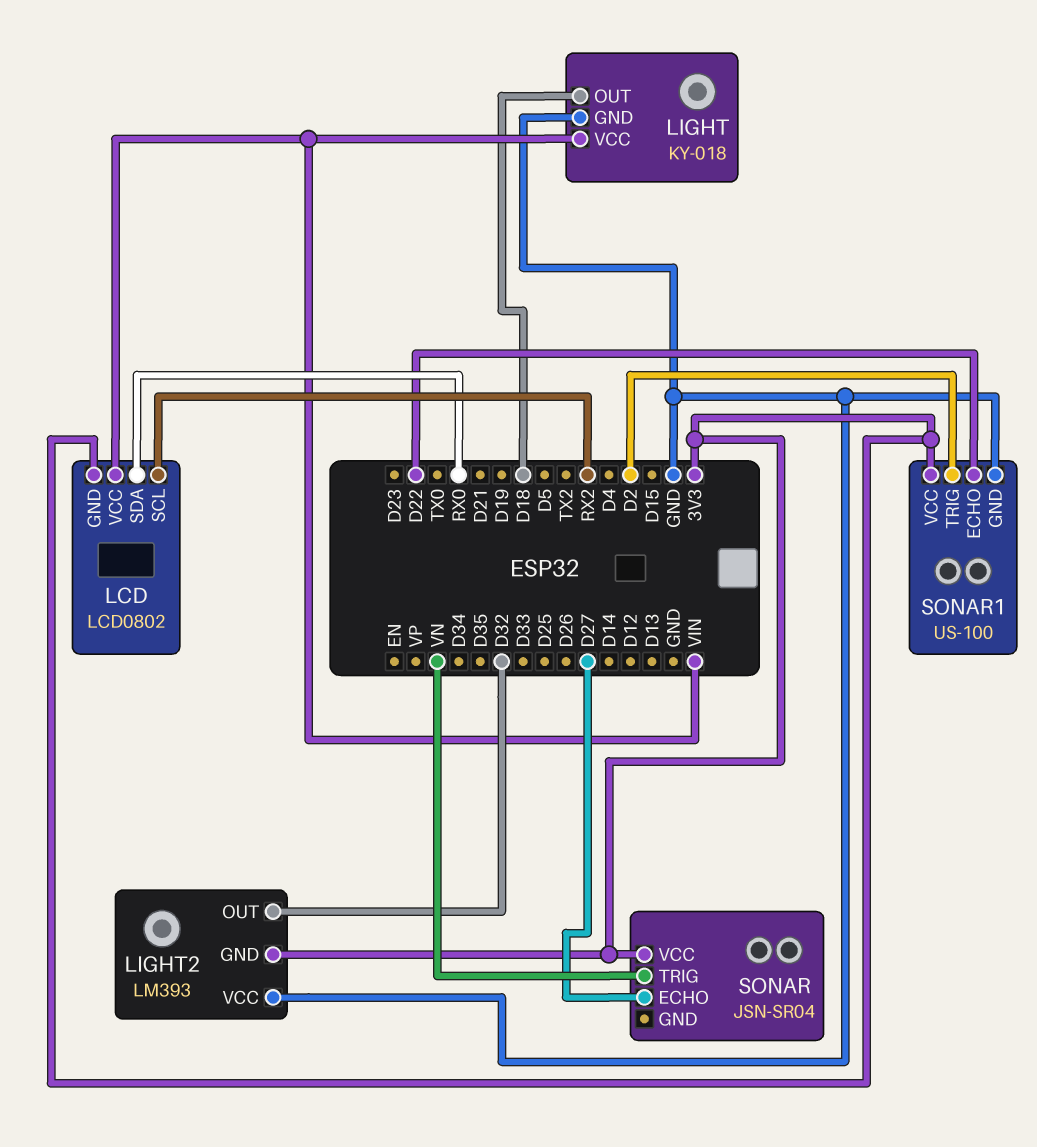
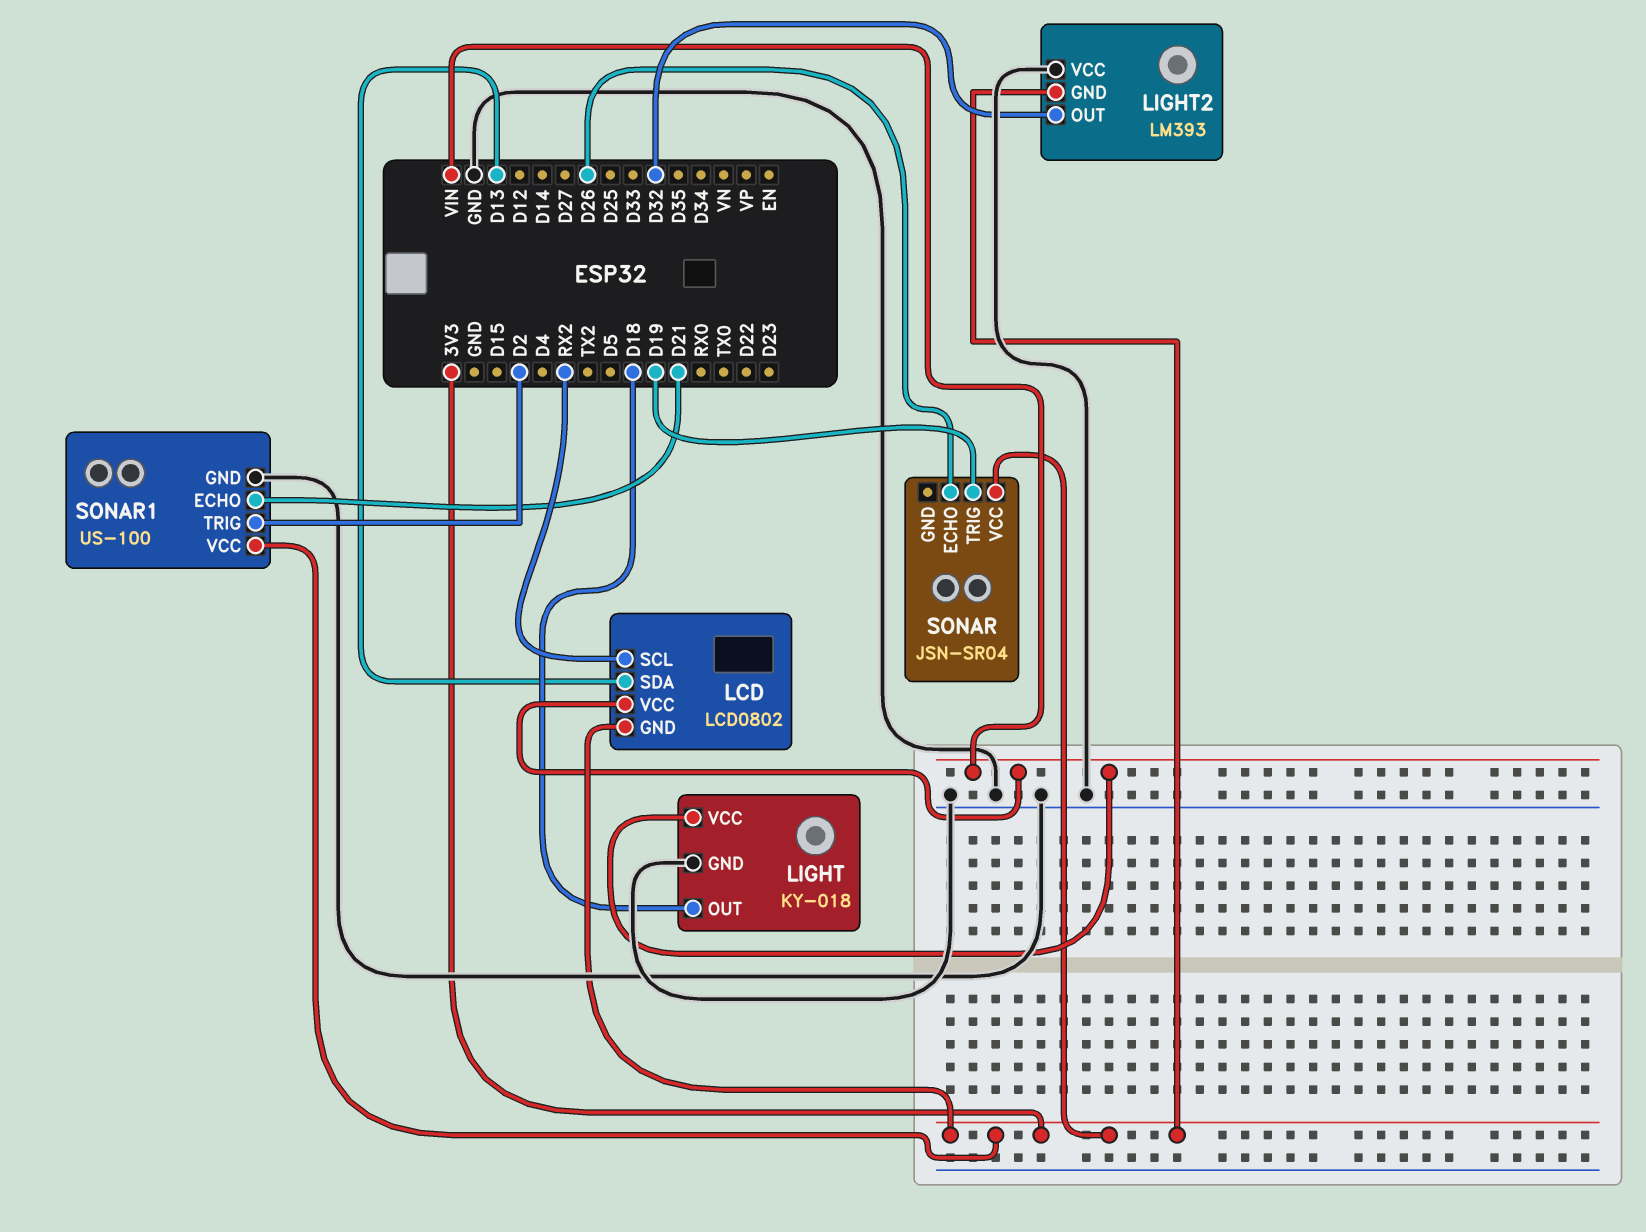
LCD pin SDA: RX0 -> D13
SONAR pin ECHO: D27 -> D26
SONAR pin TRIG: VN -> D19
SONAR1 pin ECHO: D22 -> D21

